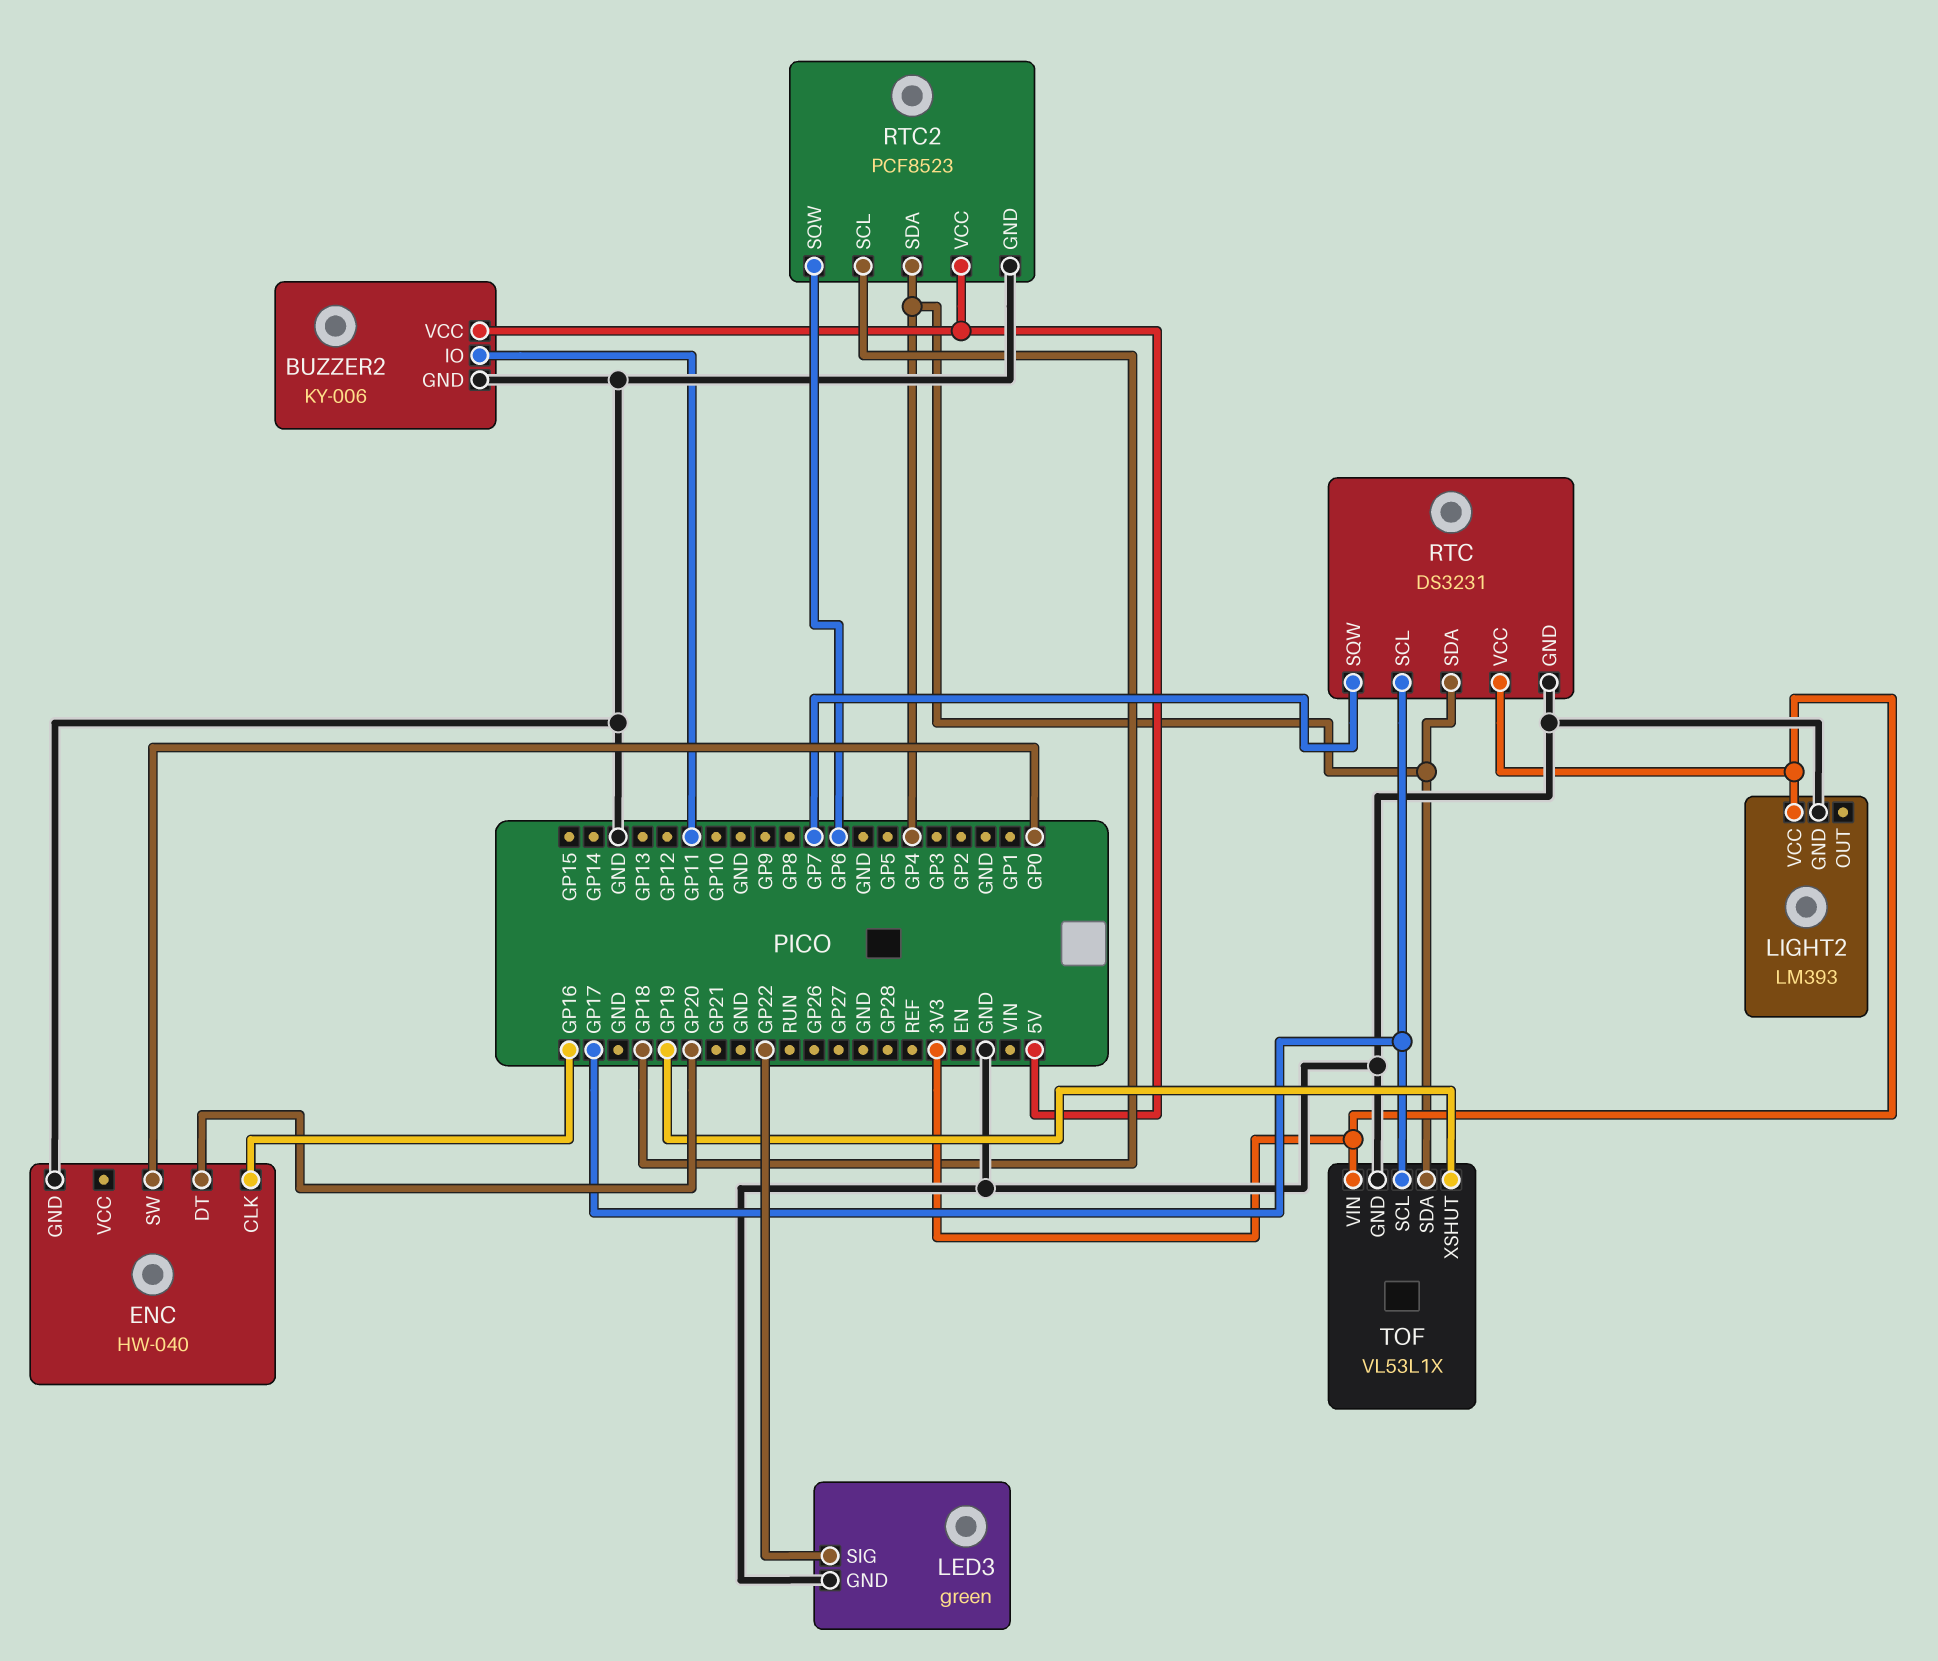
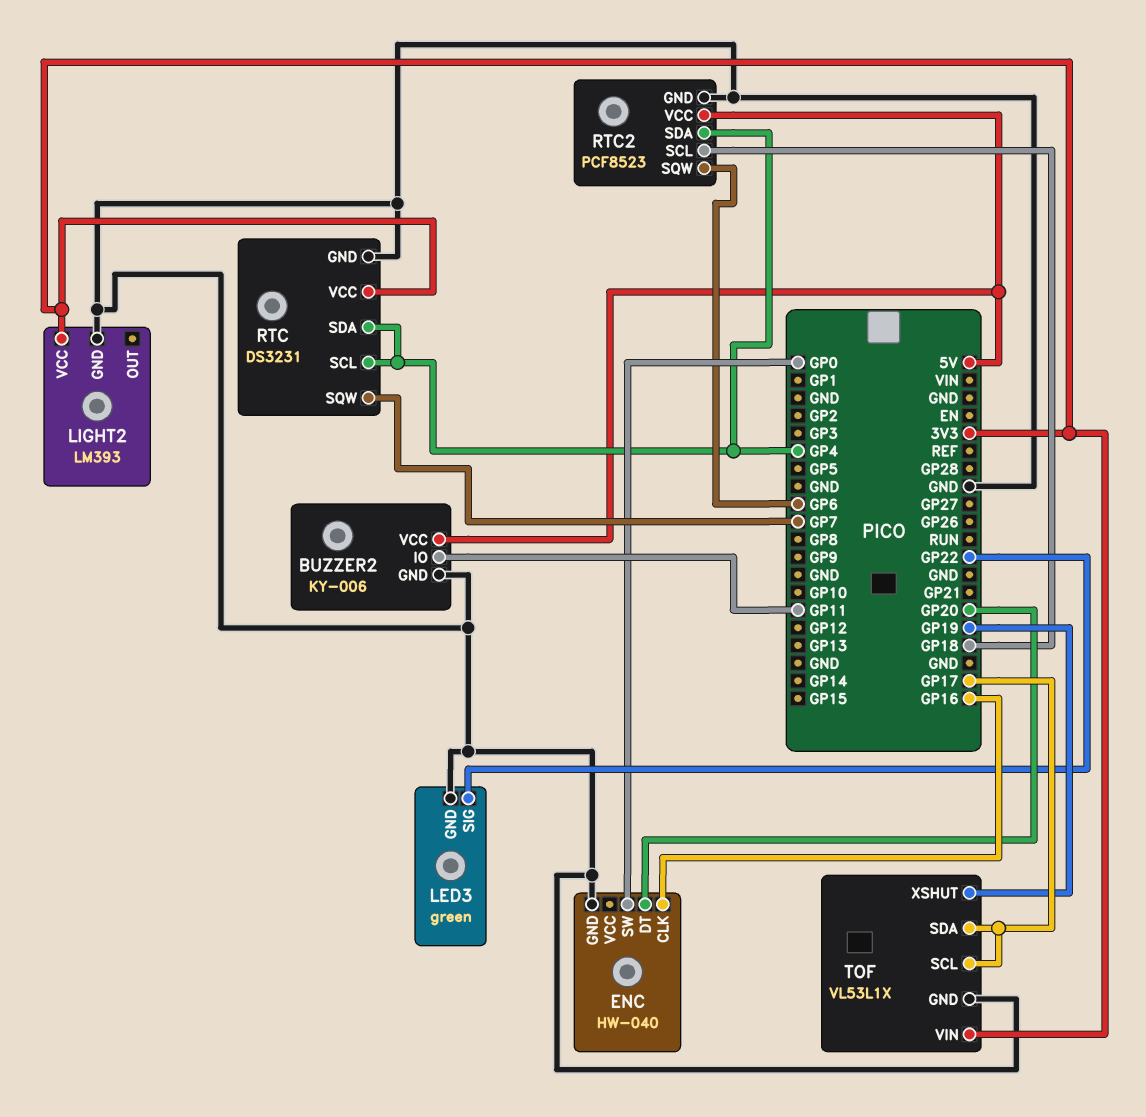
RTC pin SCL: GP17 -> GP4
TOF pin SDA: GP4 -> GP17

